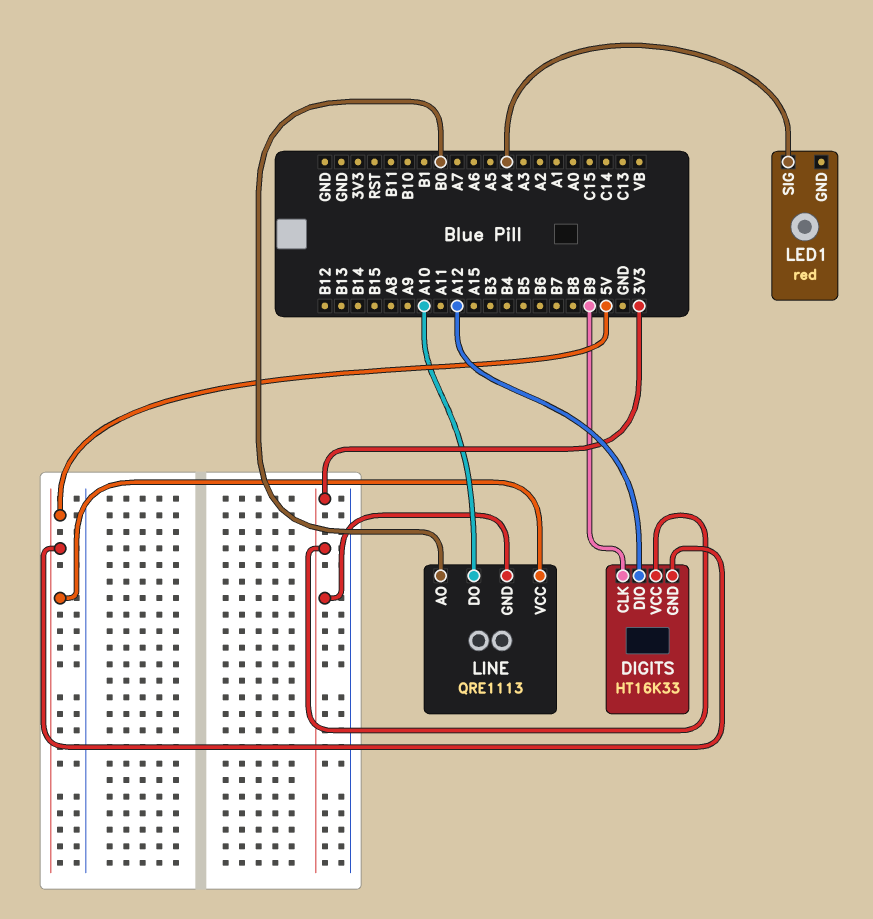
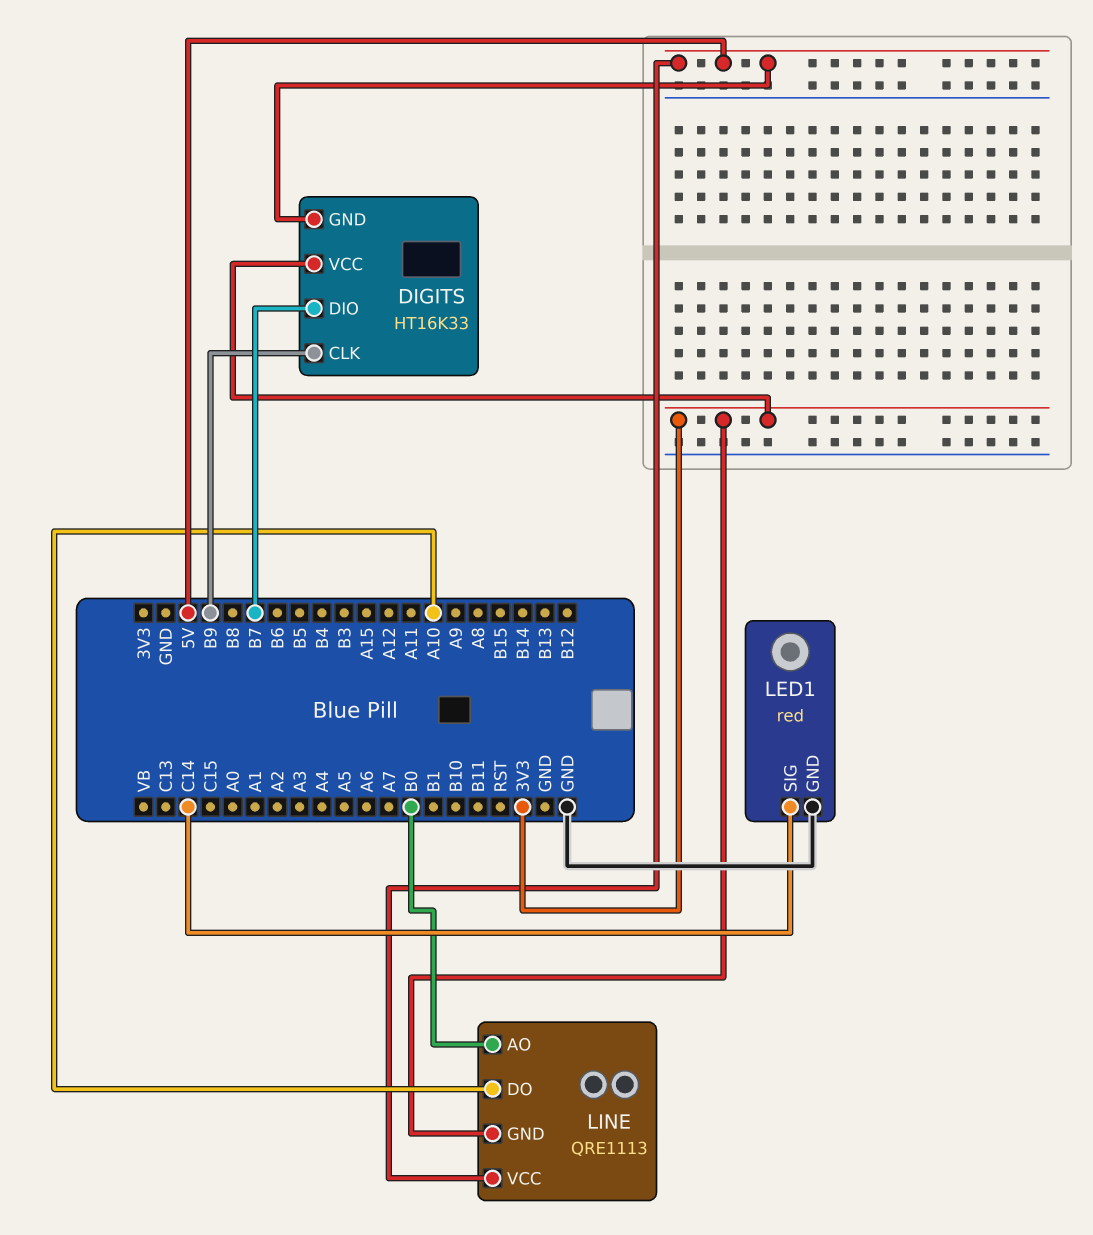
DIGITS pin DIO: A12 -> B7
LED1 pin GND: none -> GND
LED1 pin SIG: A4 -> C14

